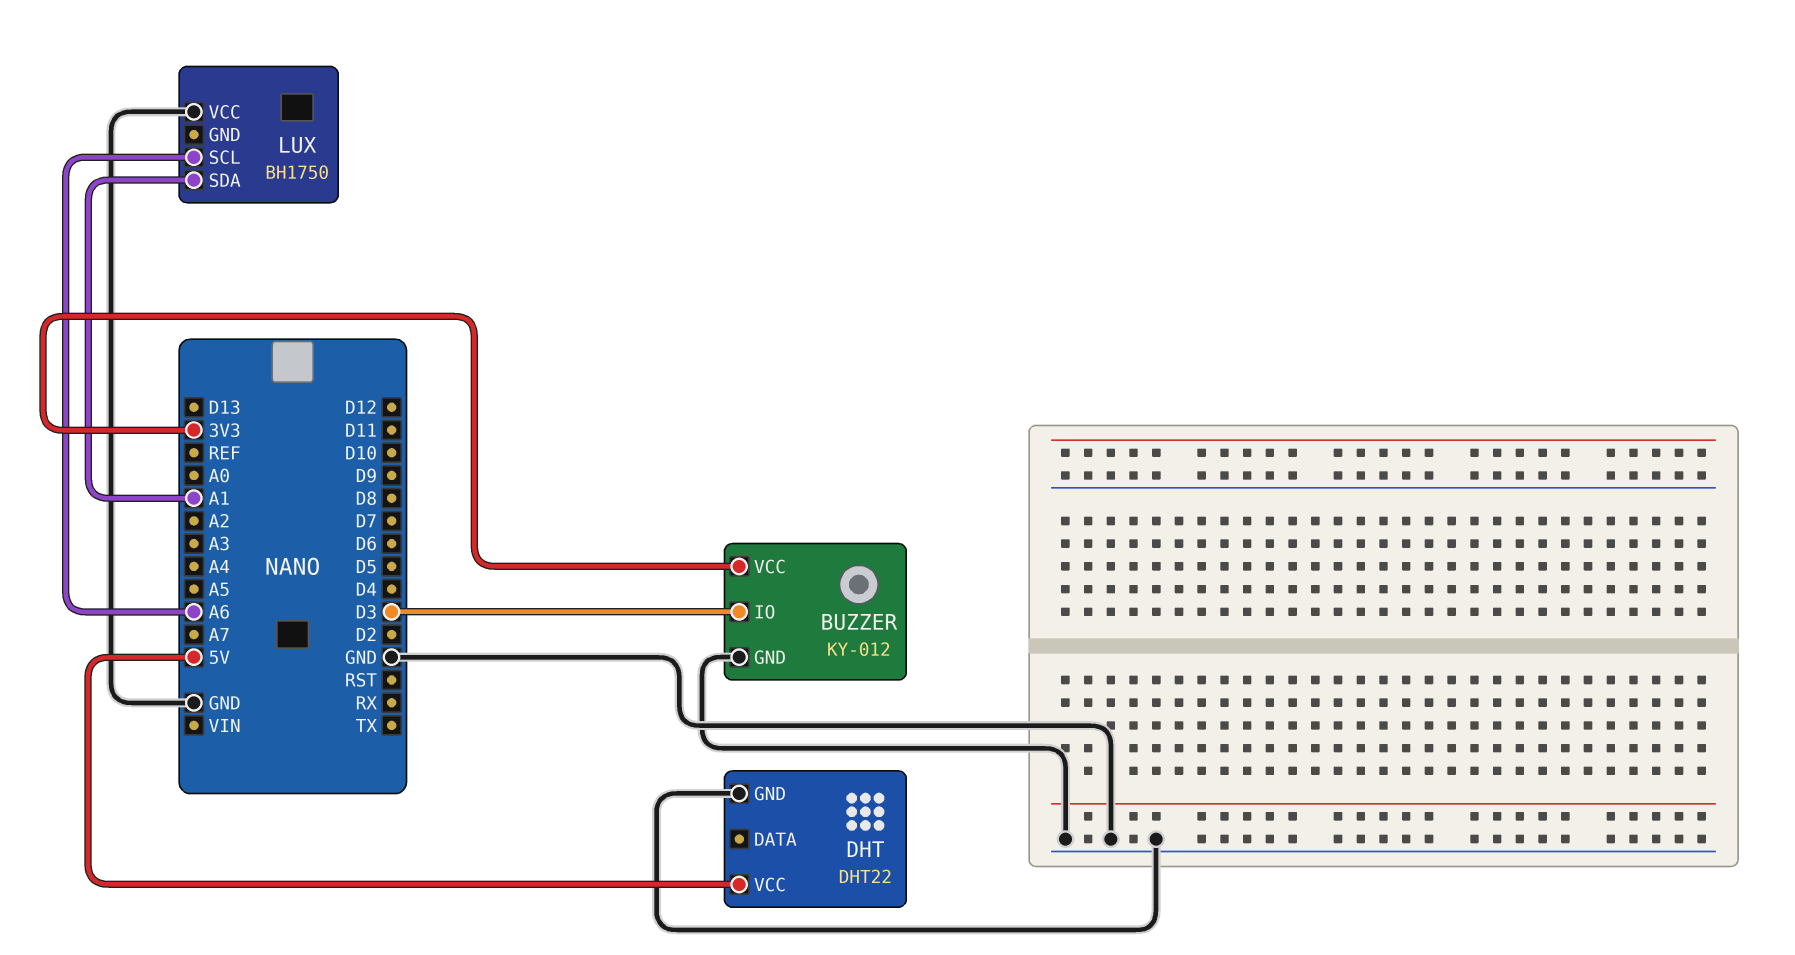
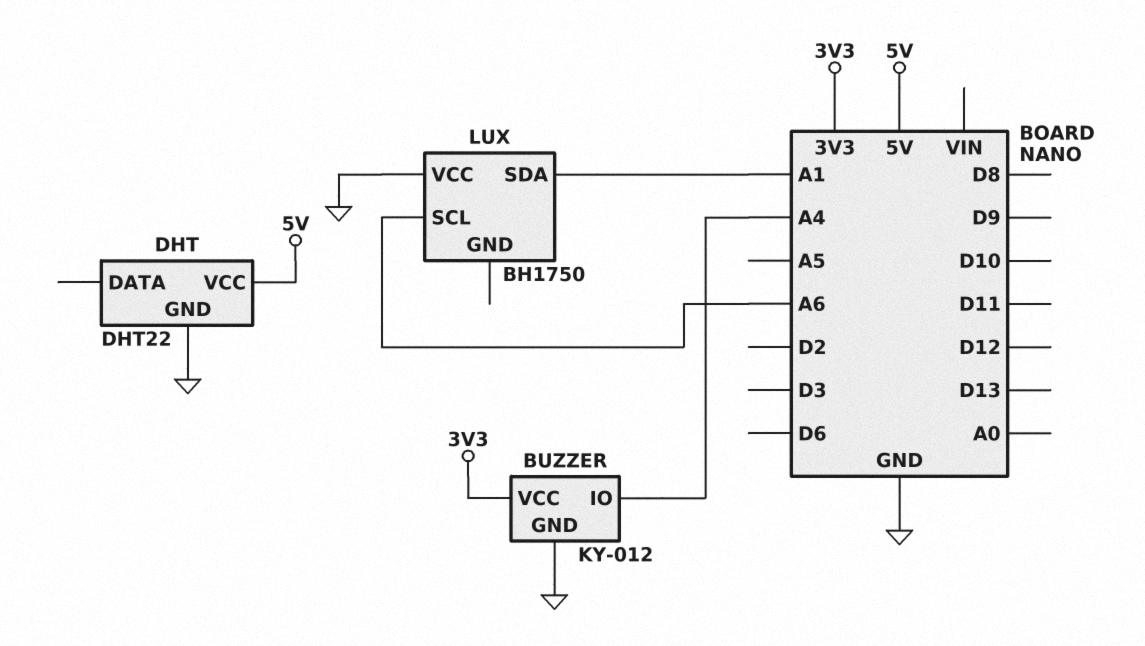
BUZZER pin IO: D3 -> A4

